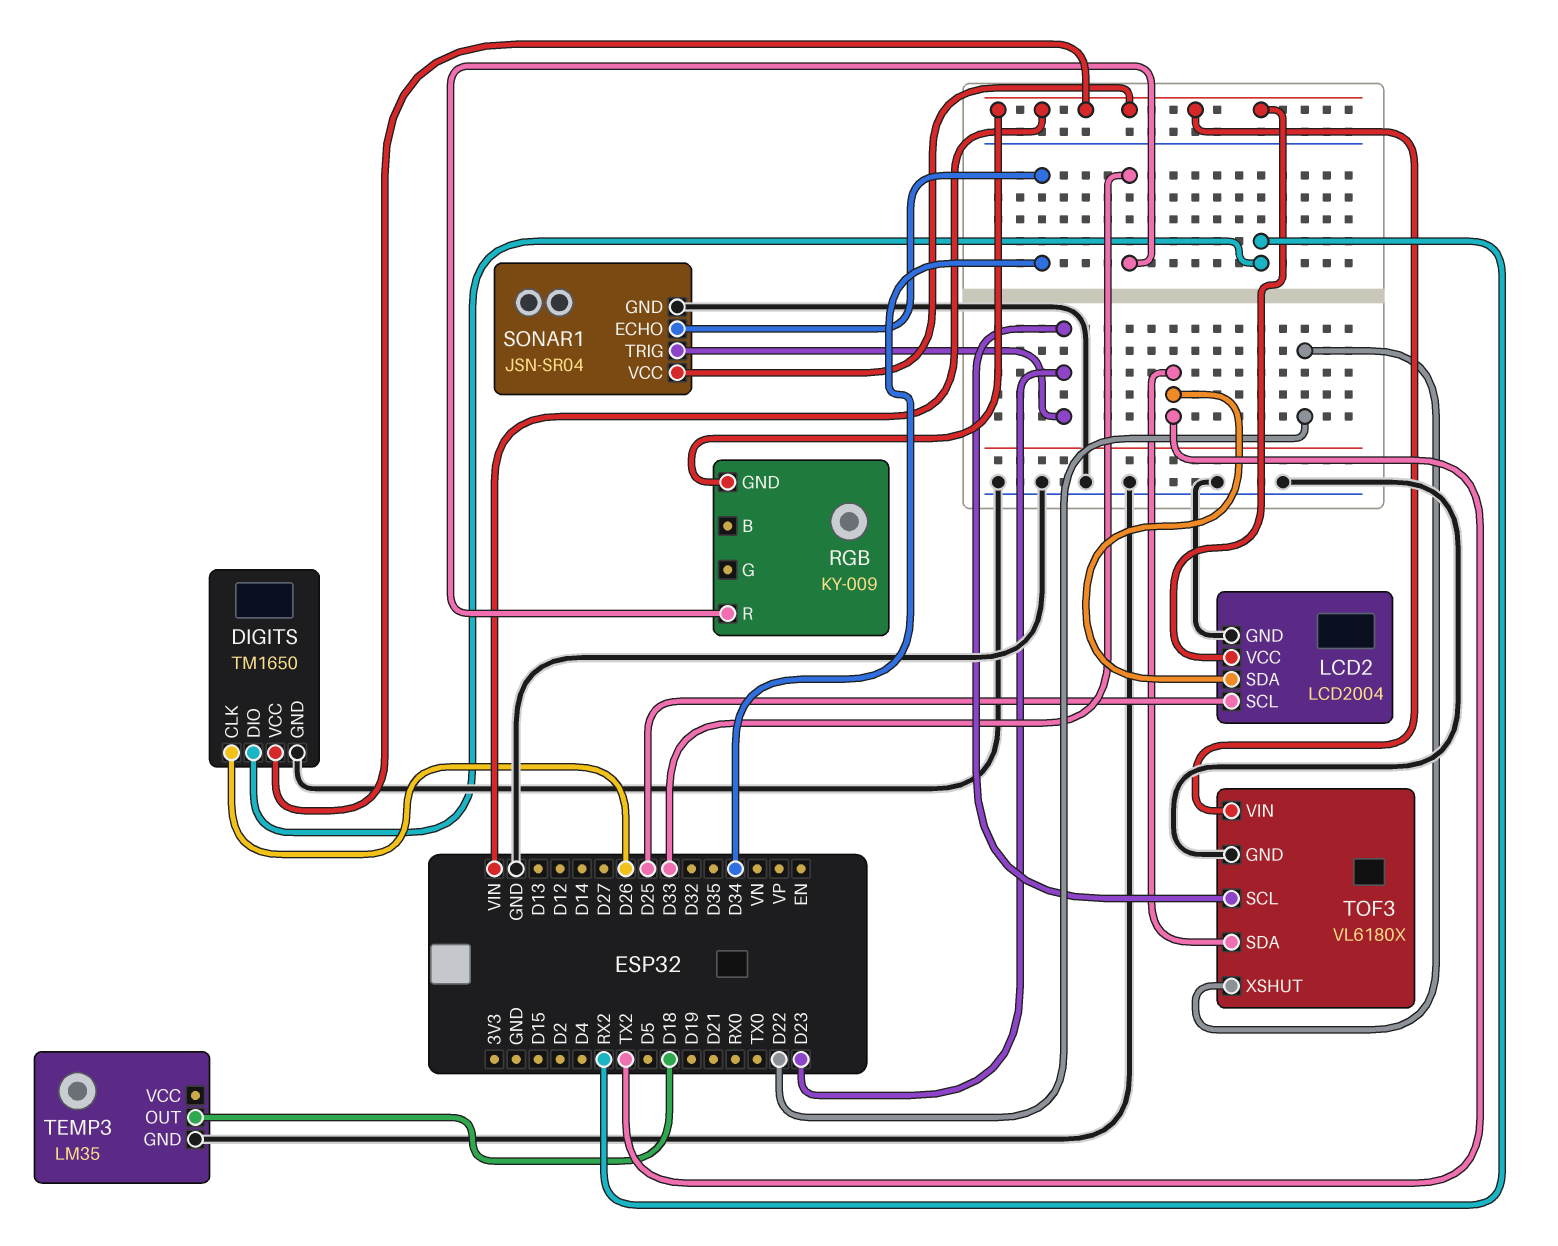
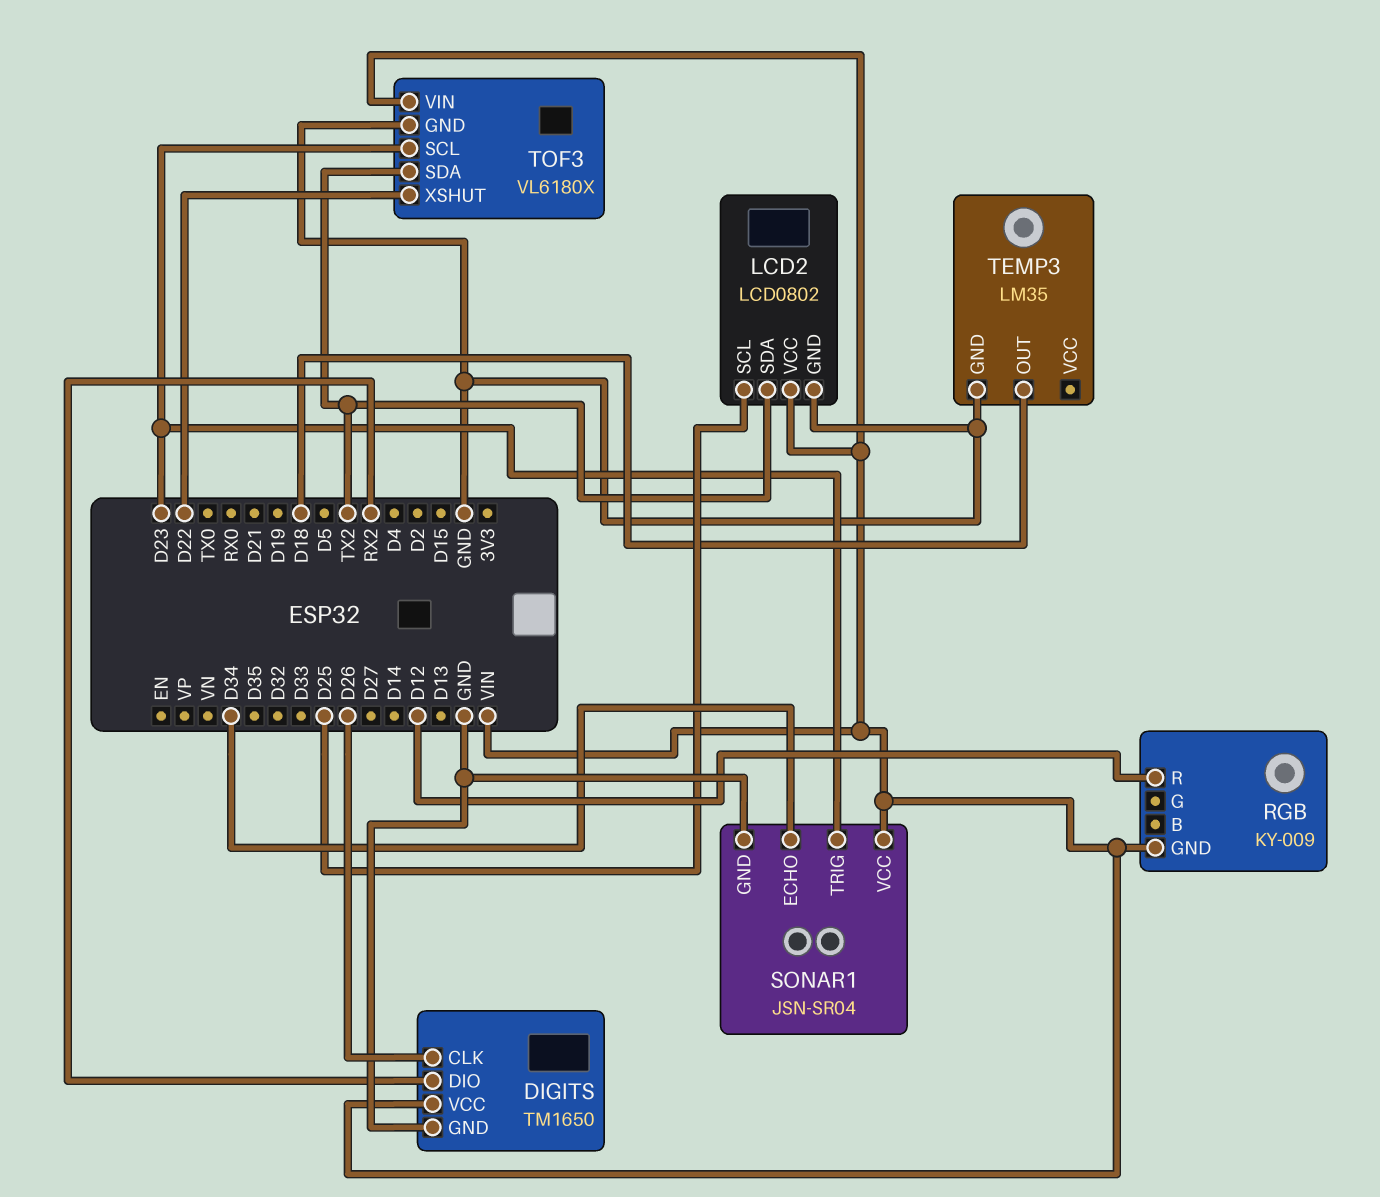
LCD2: LCD2004 -> LCD0802
RGB pin R: D33 -> D12

